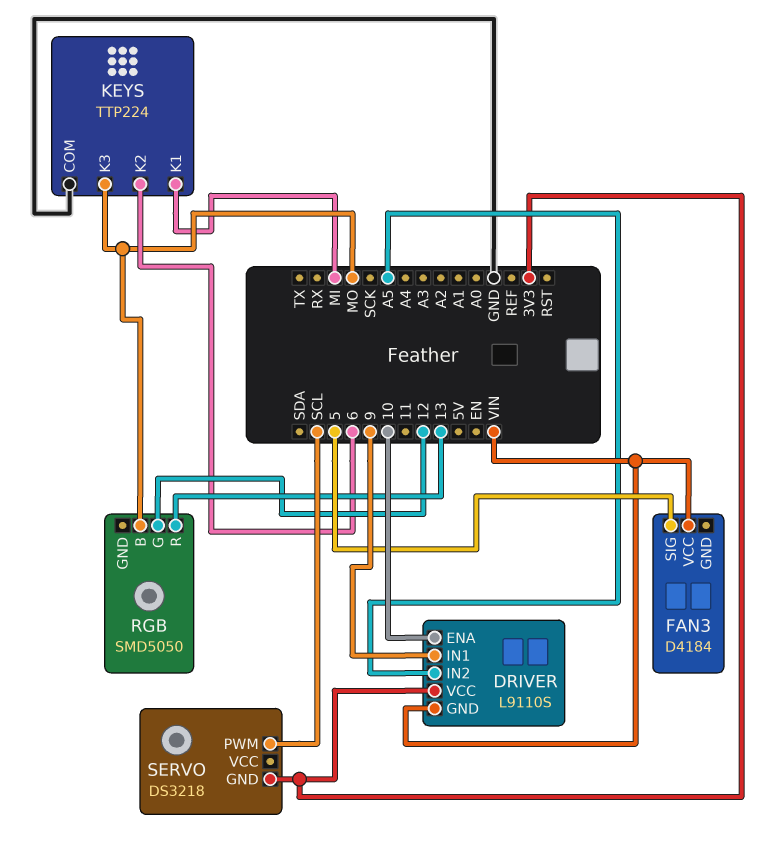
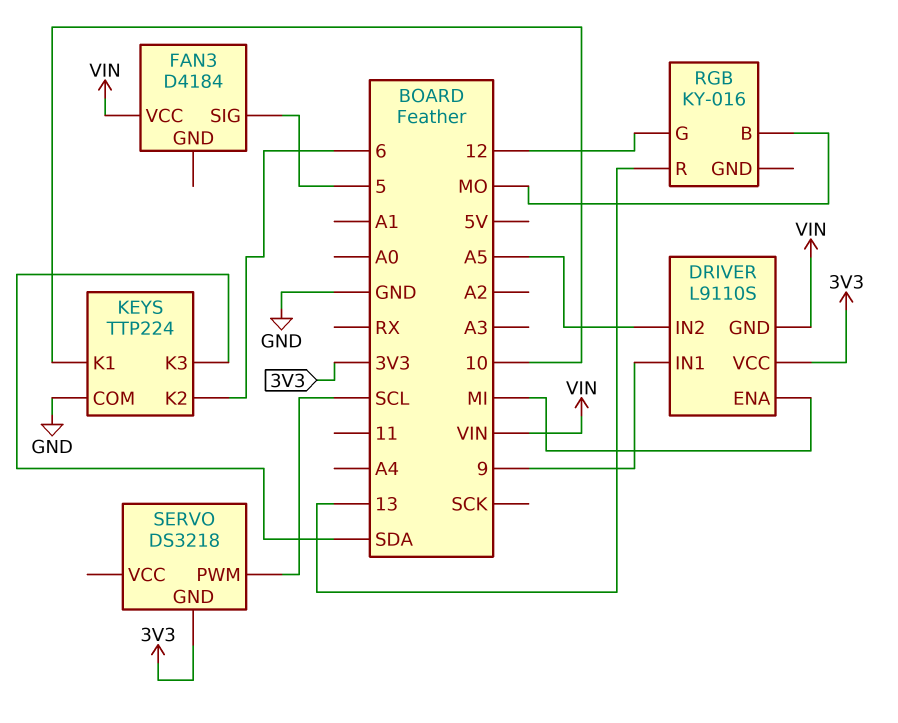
DRIVER pin ENA: 10 -> MI
KEYS pin K1: MI -> 10
KEYS pin K3: MO -> SDA
RGB: SMD5050 -> KY-016

